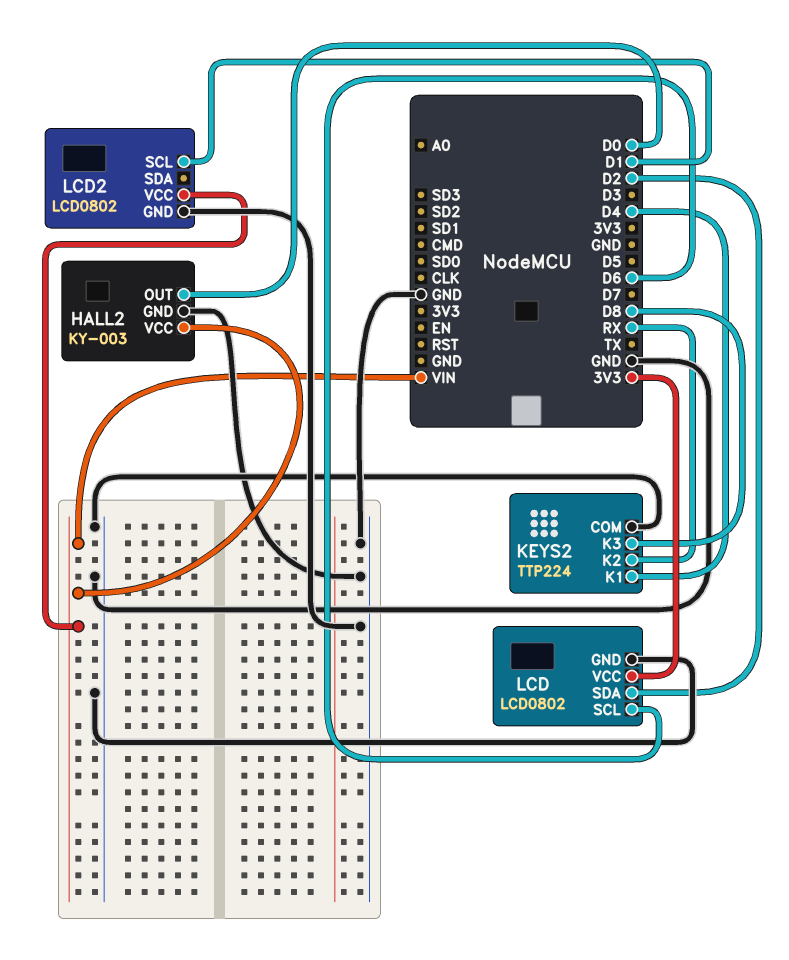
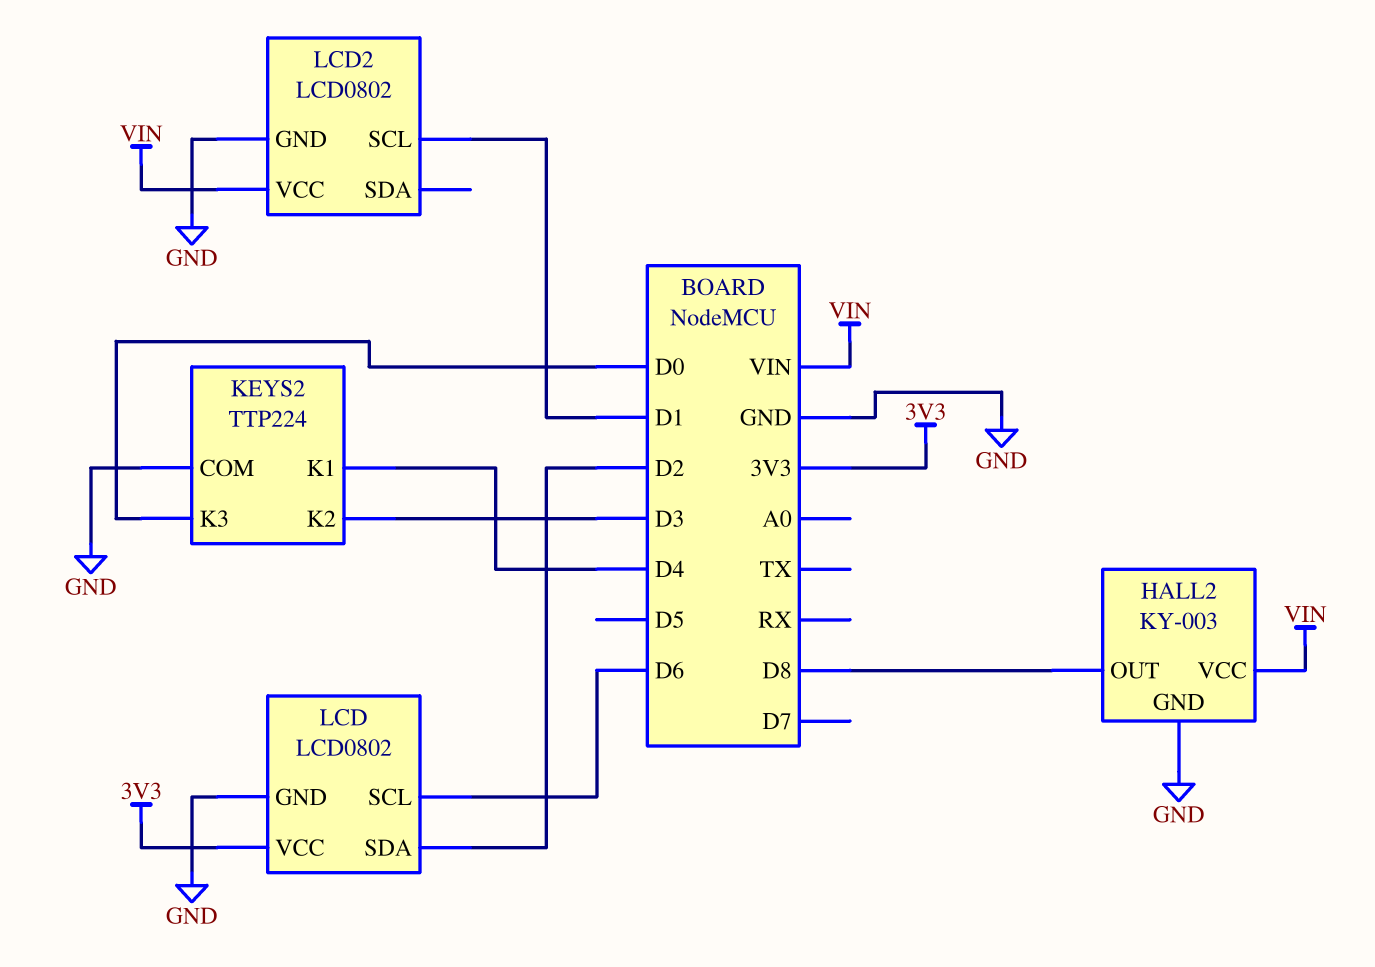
HALL2 pin OUT: D0 -> D8
KEYS2 pin K2: RX -> D3
KEYS2 pin K3: D8 -> D0

